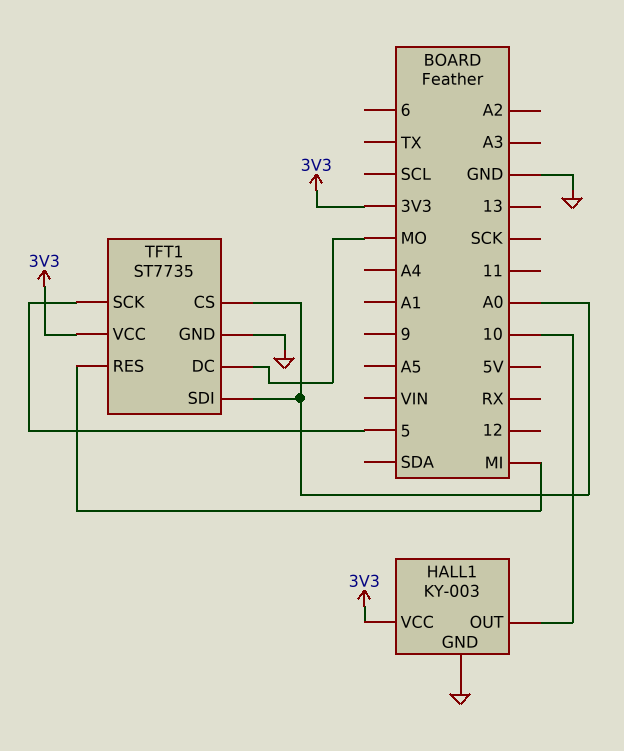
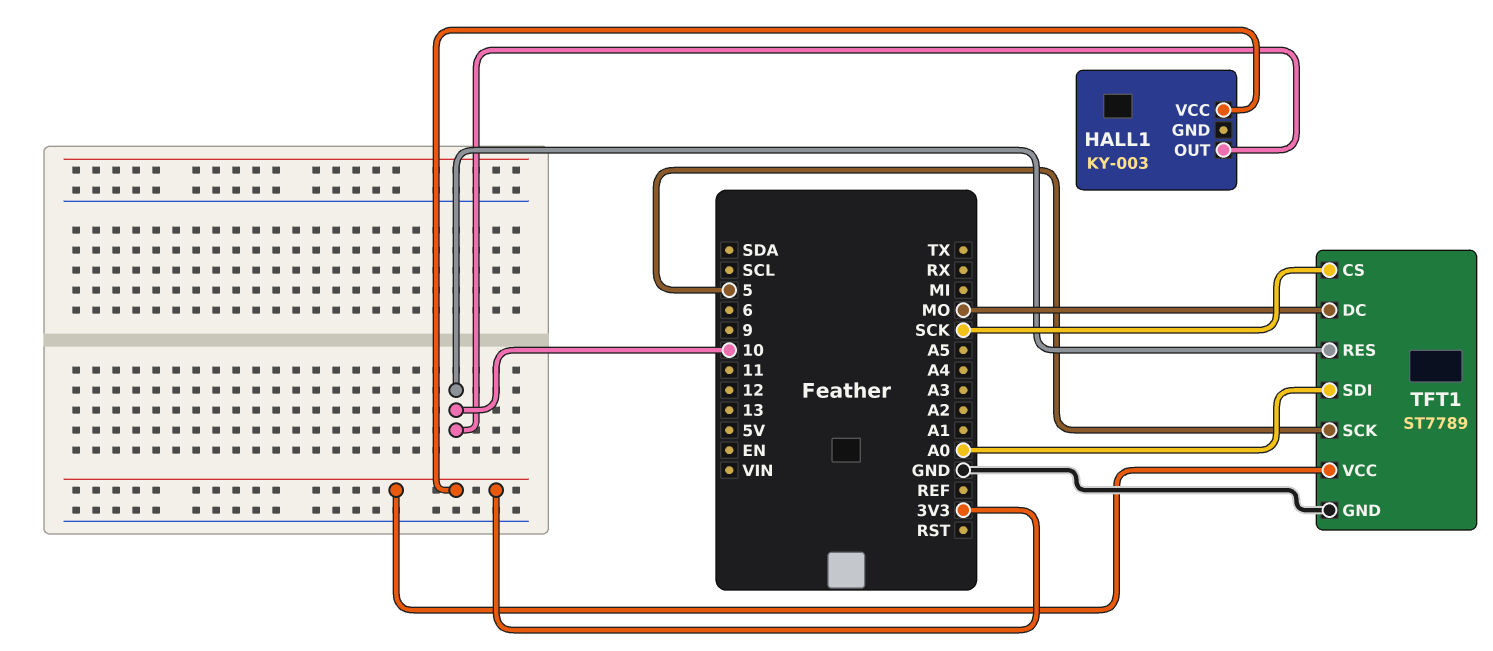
HALL1 pin GND: GND -> none
TFT1: ST7735 -> ST7789
TFT1 pin CS: A0 -> SCK
TFT1 pin RES: MI -> 10

